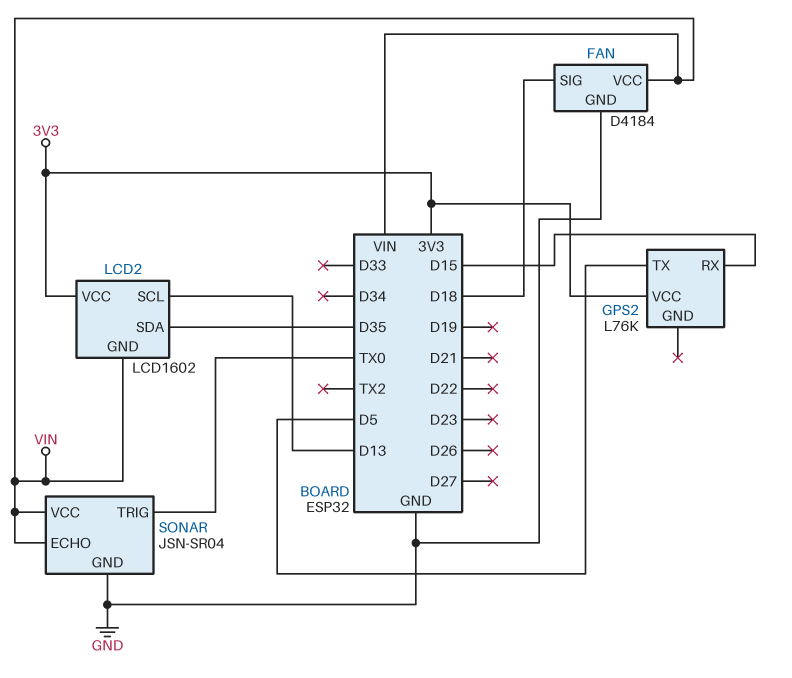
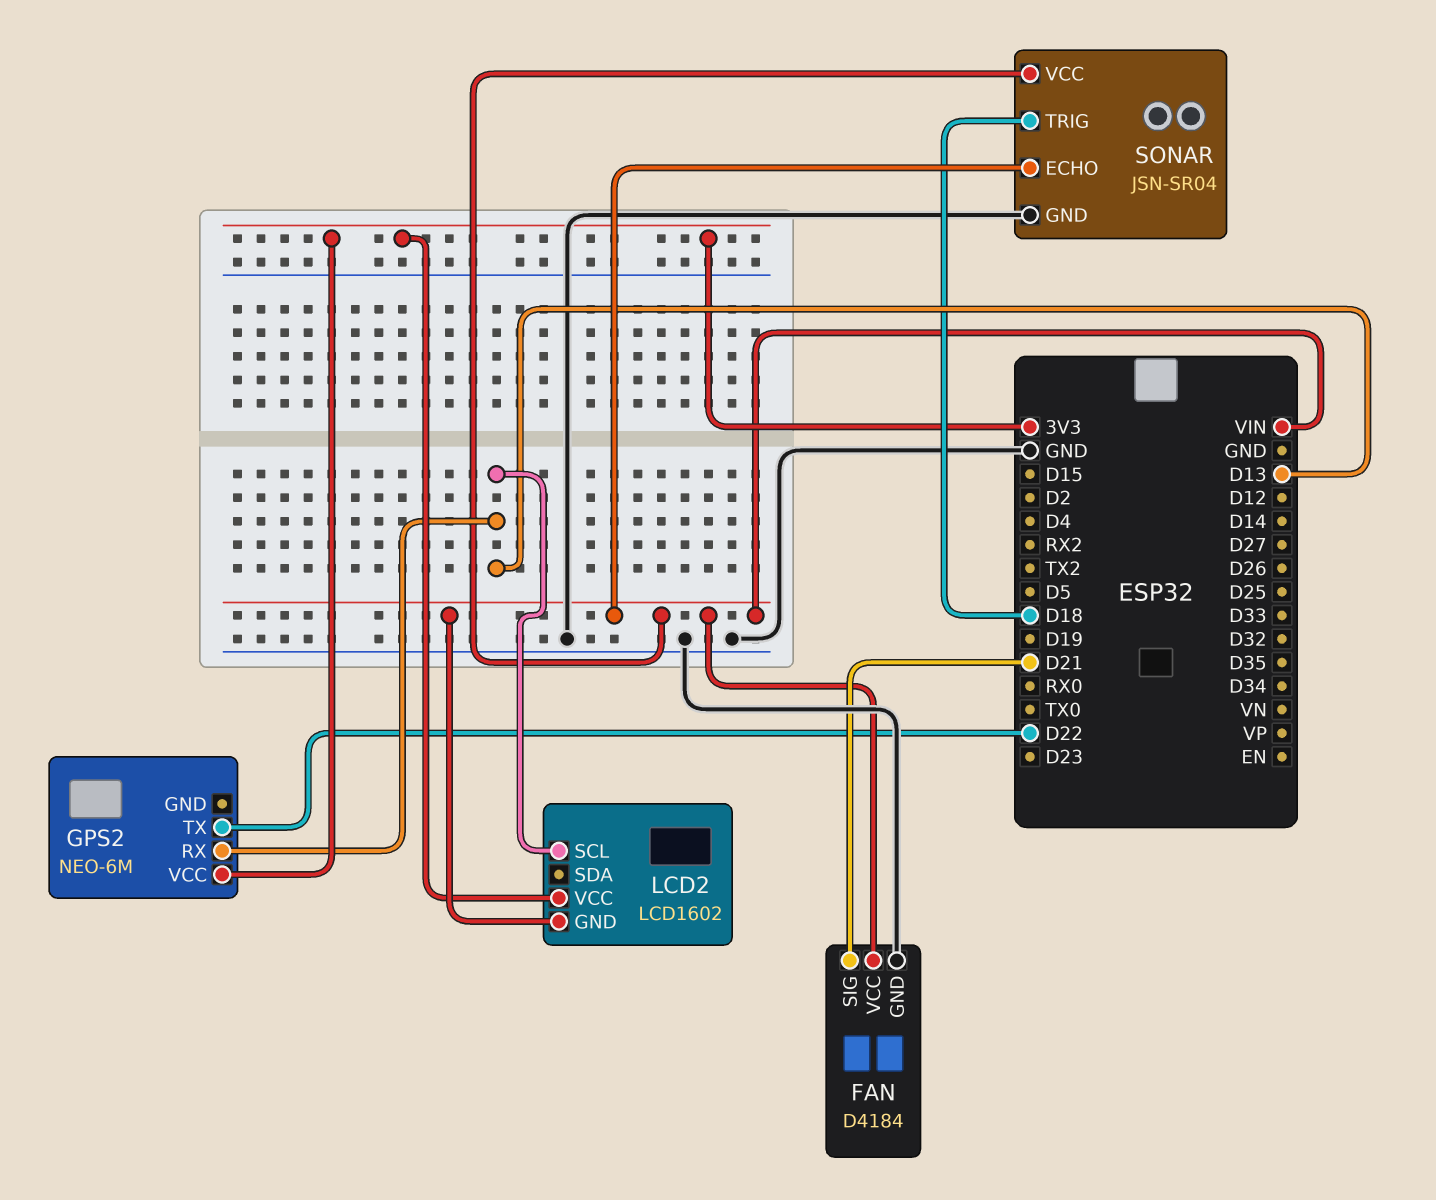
FAN pin SIG: D18 -> D21
GPS2: L76K -> NEO-6M
GPS2 pin RX: D15 -> D13
GPS2 pin TX: D5 -> D22
LCD2 pin SDA: D35 -> none
SONAR pin TRIG: TX0 -> D18

